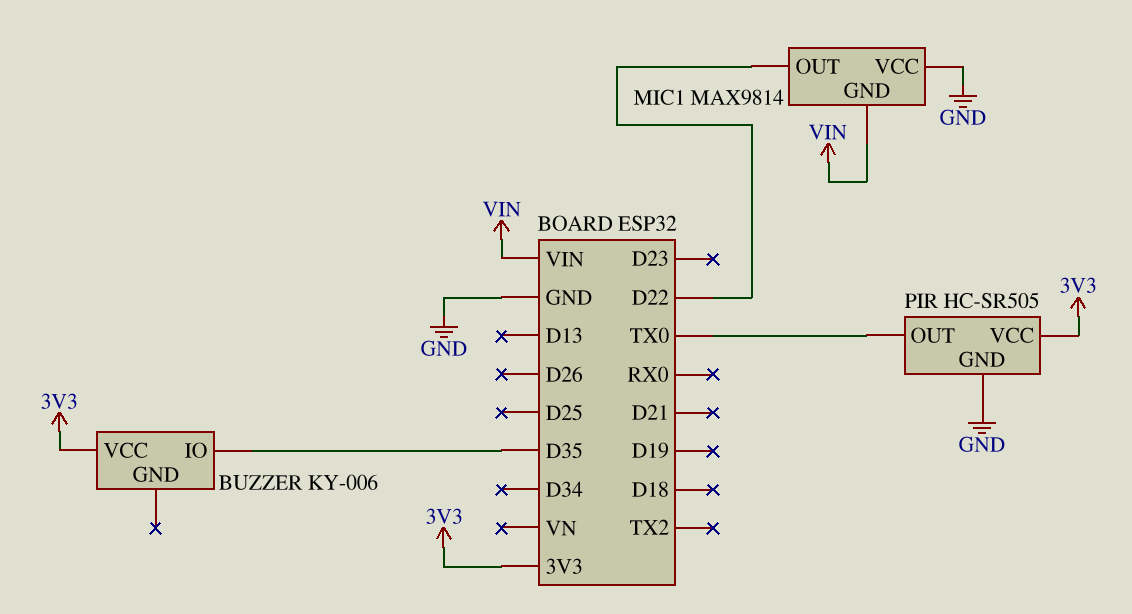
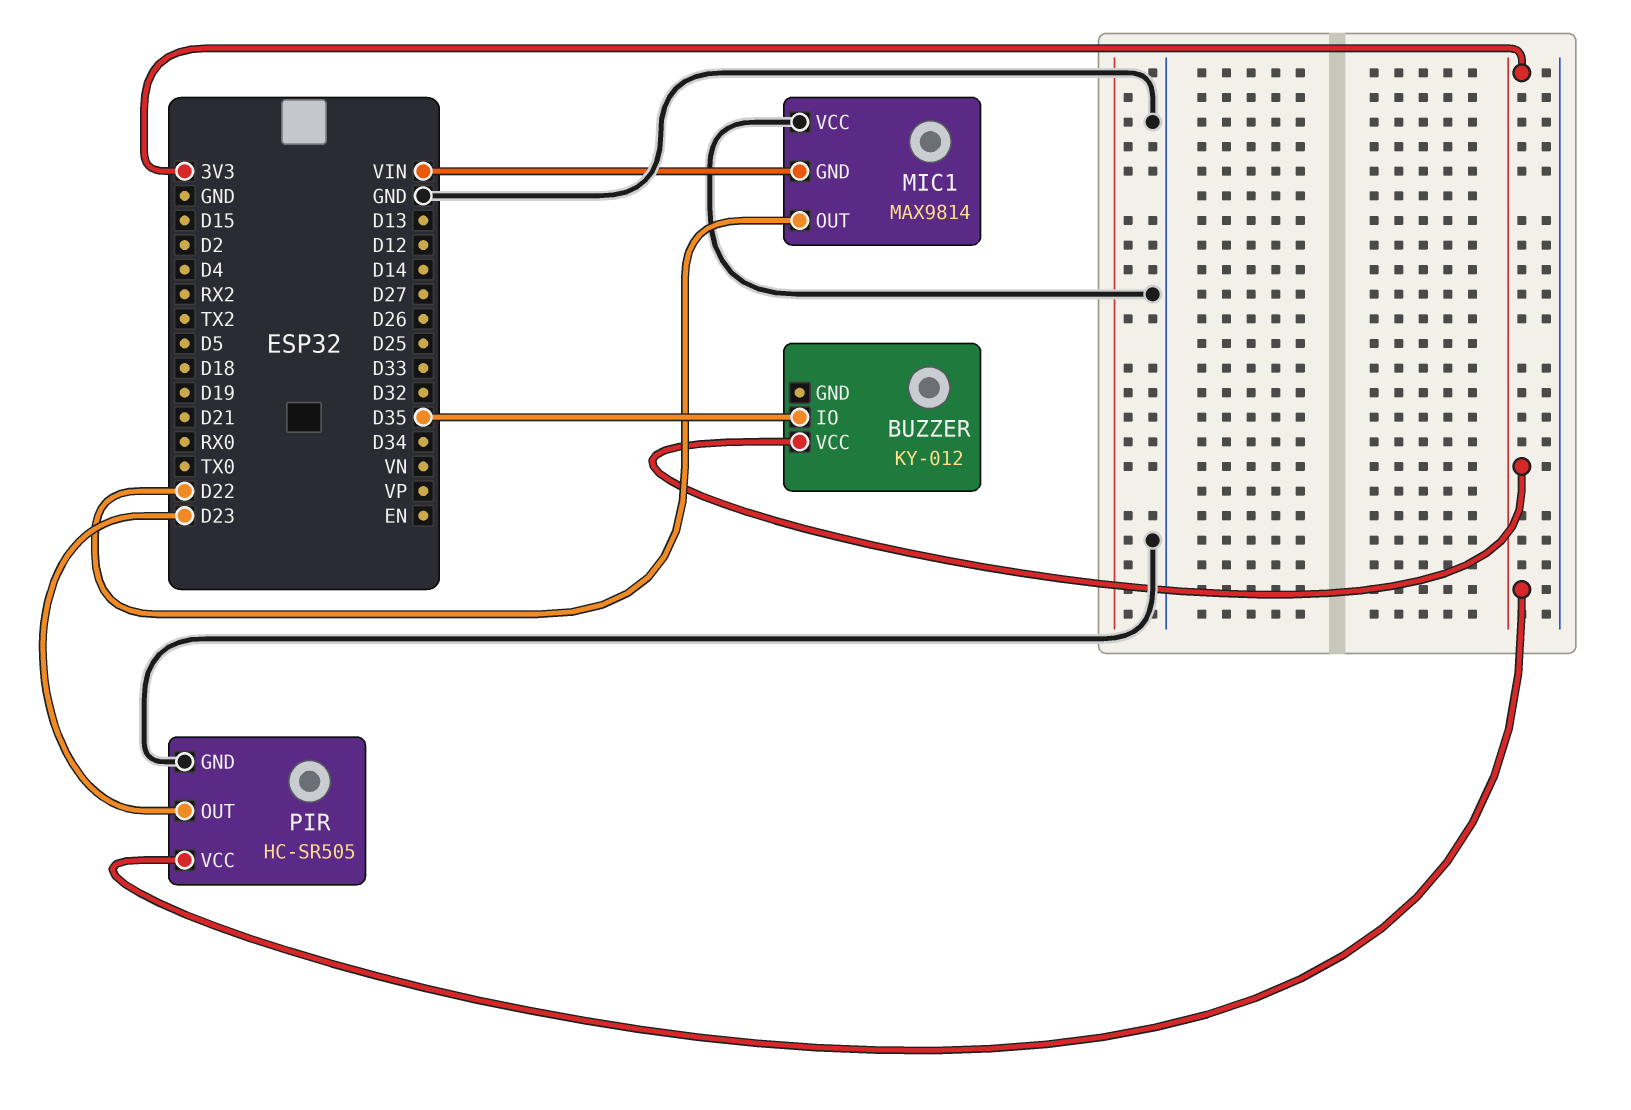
BUZZER: KY-006 -> KY-012
PIR pin OUT: TX0 -> D23

